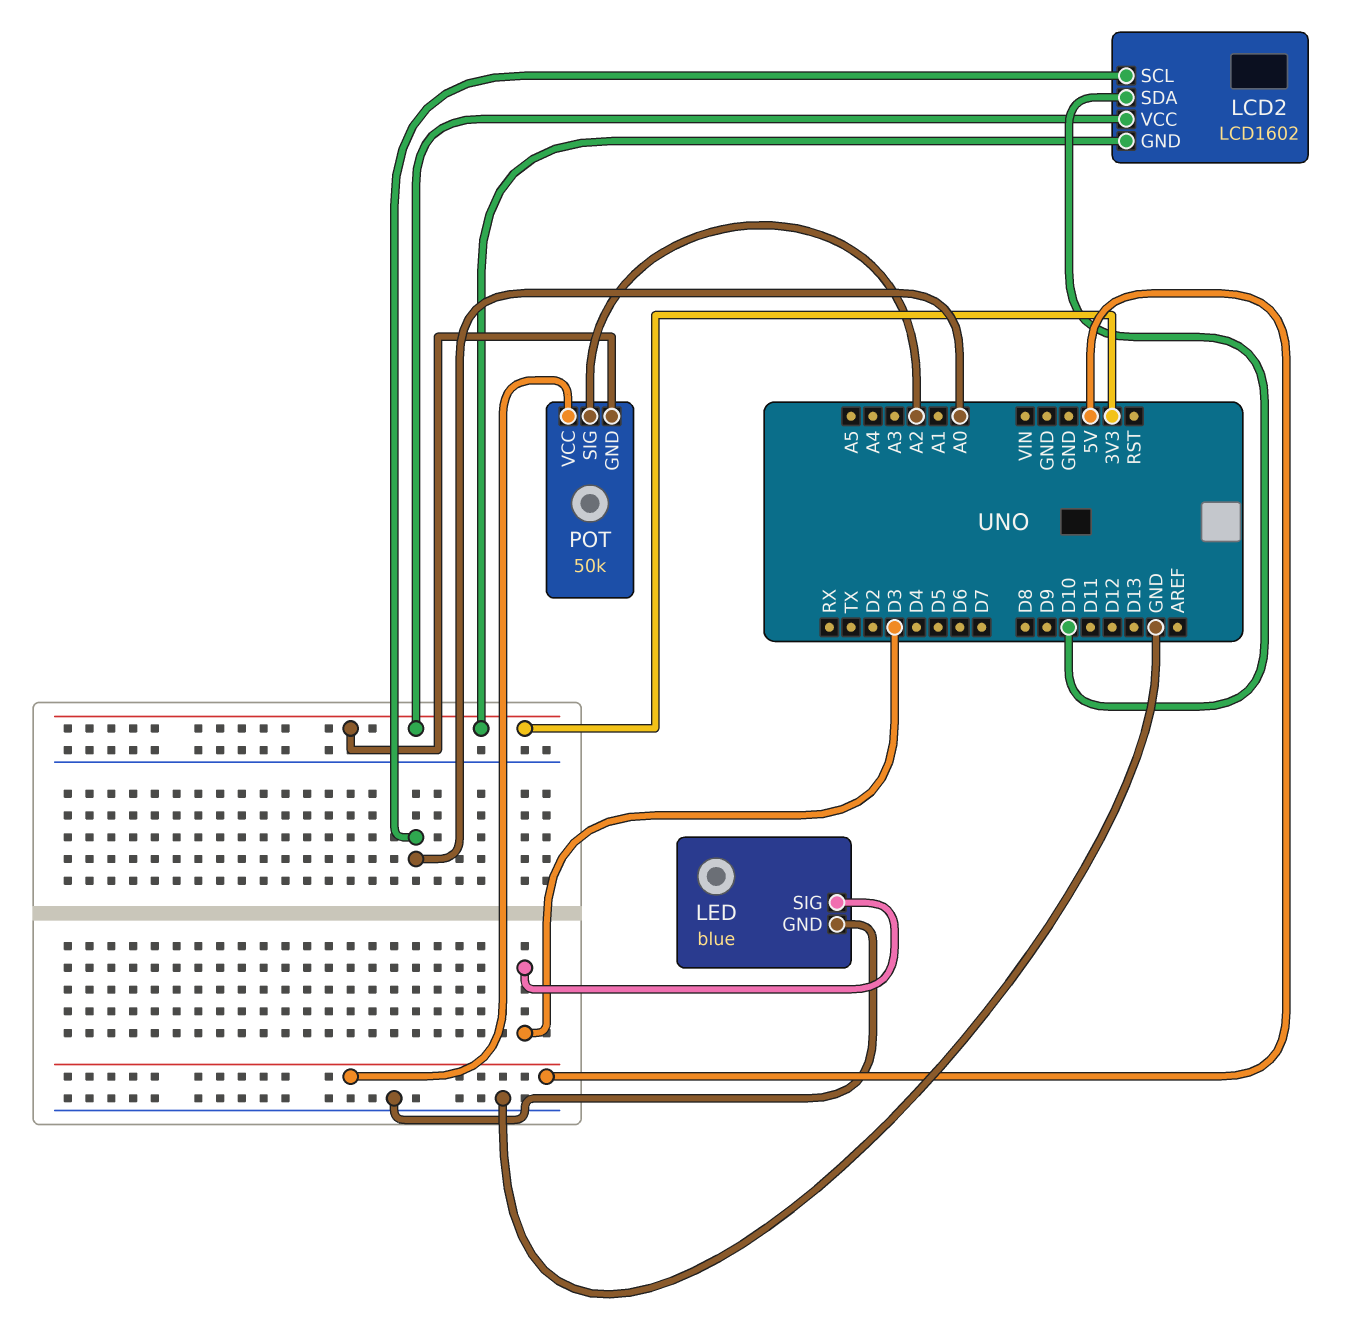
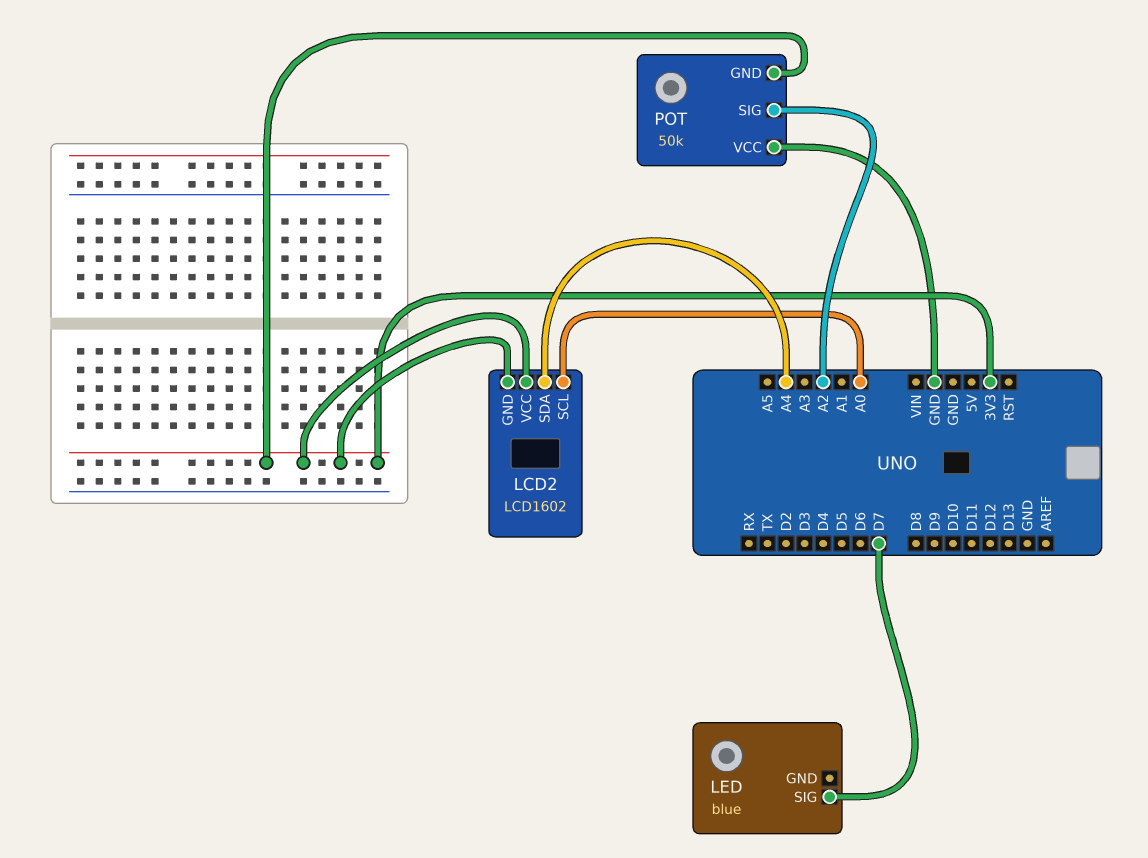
LCD2 pin SDA: D10 -> A4
LED pin GND: GND -> none
LED pin SIG: D3 -> D7
POT pin VCC: 5V -> GND

